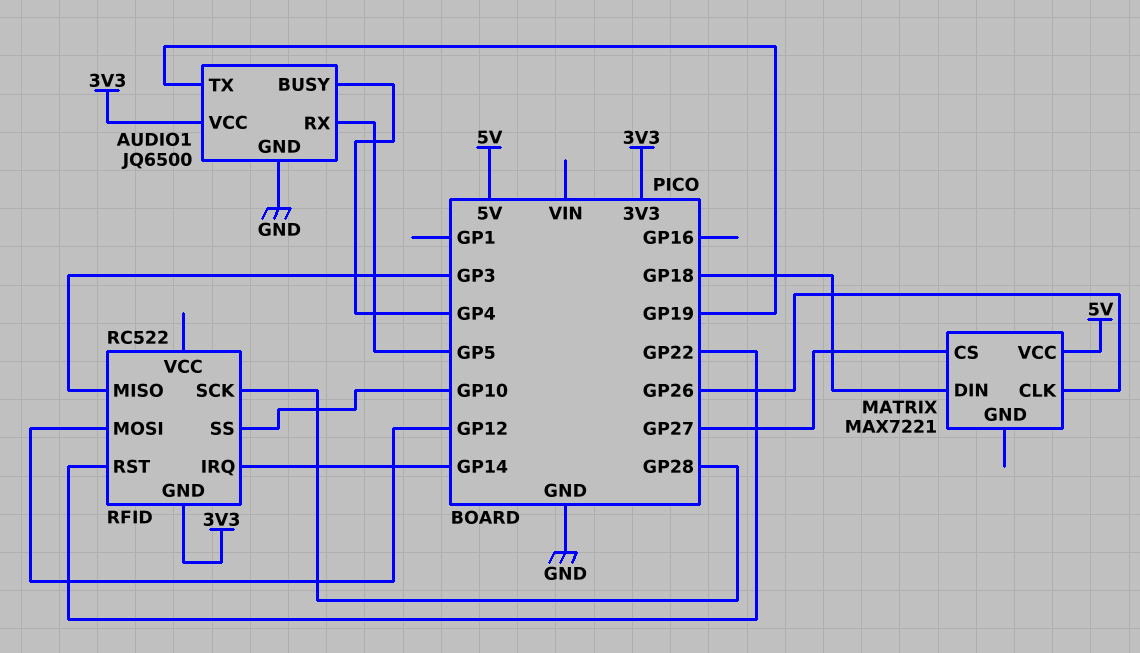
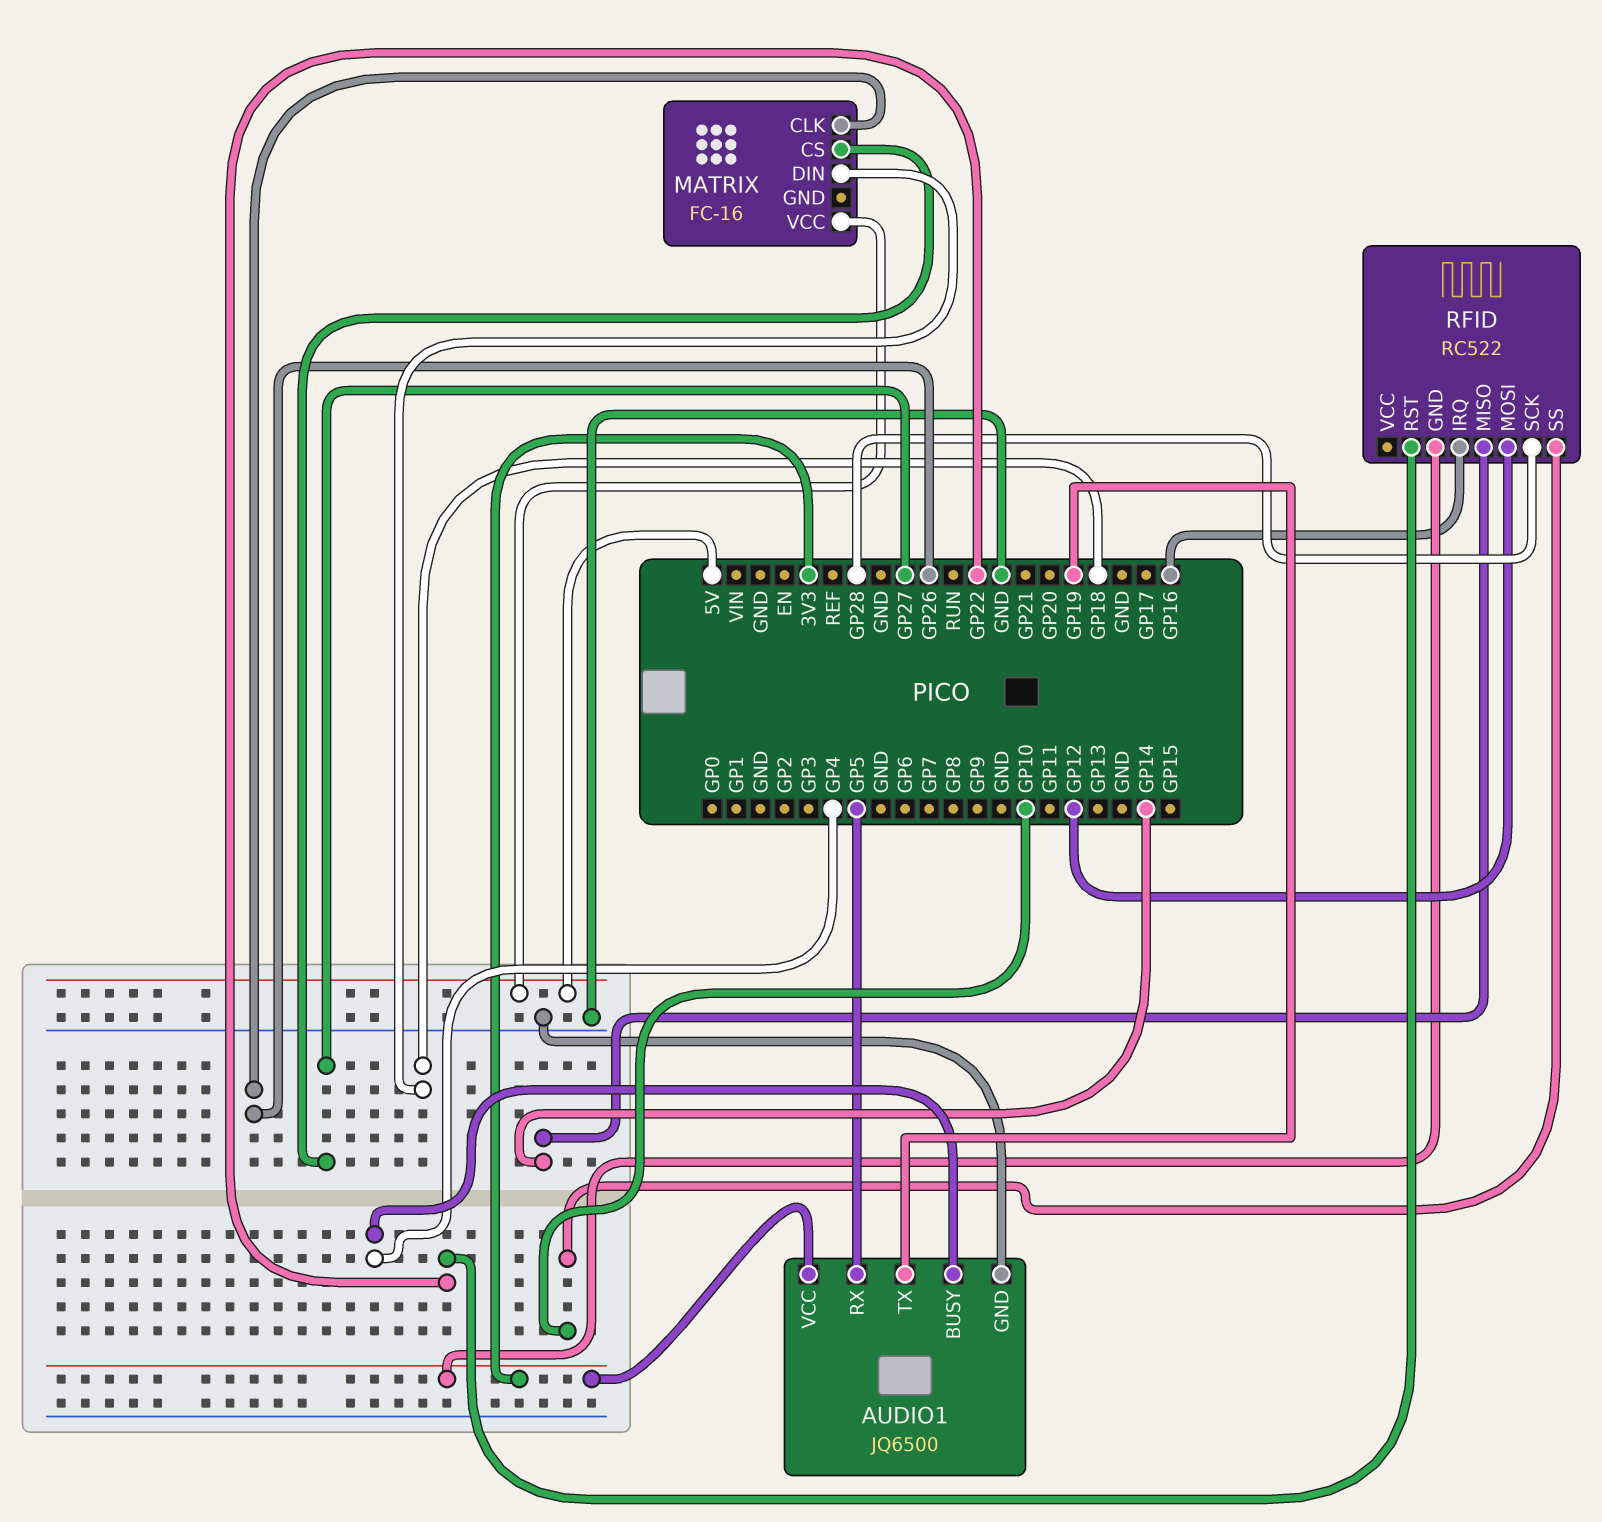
MATRIX: MAX7221 -> FC-16
RFID pin IRQ: GP14 -> GP16
RFID pin MISO: GP3 -> GP14

